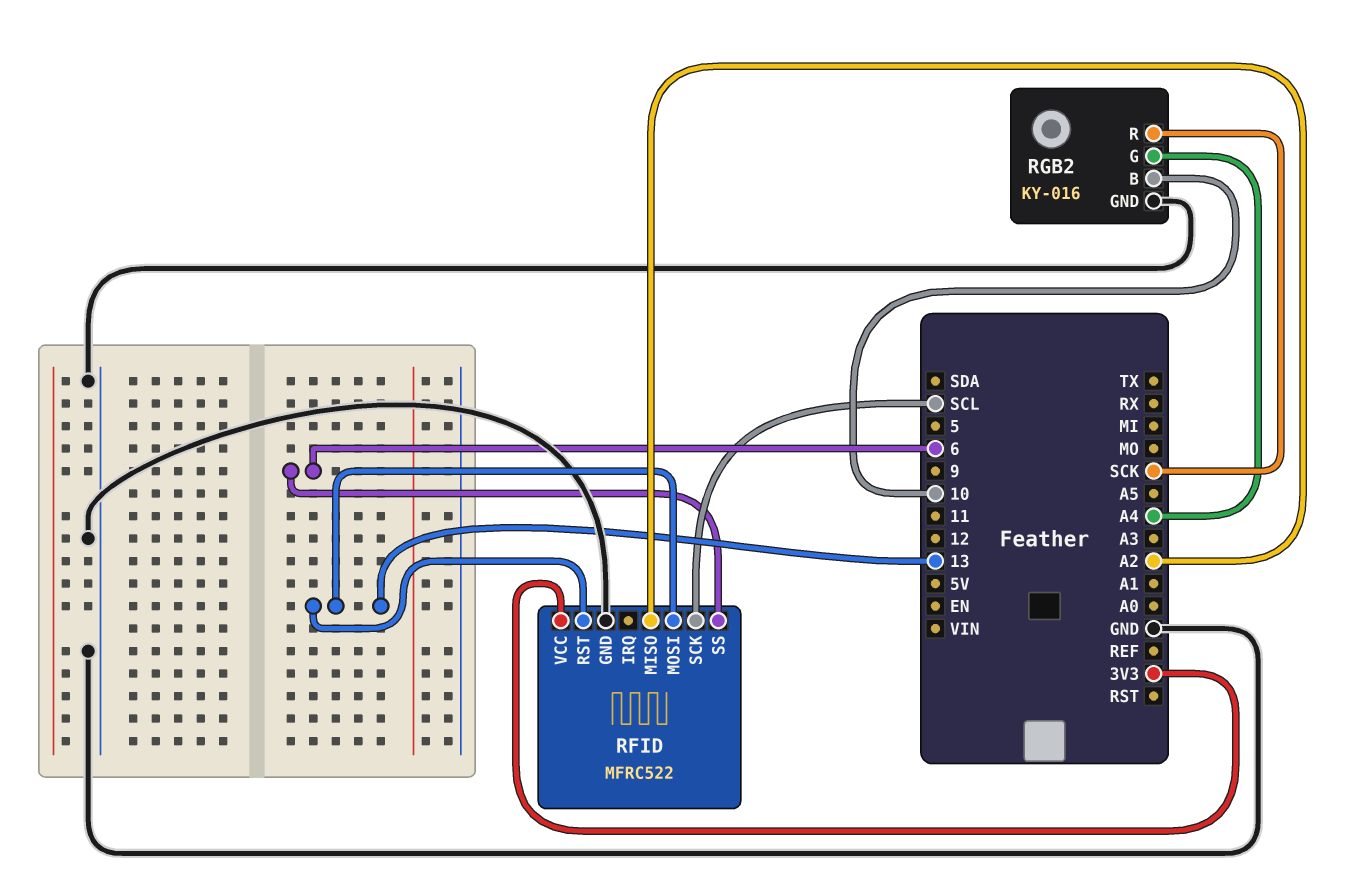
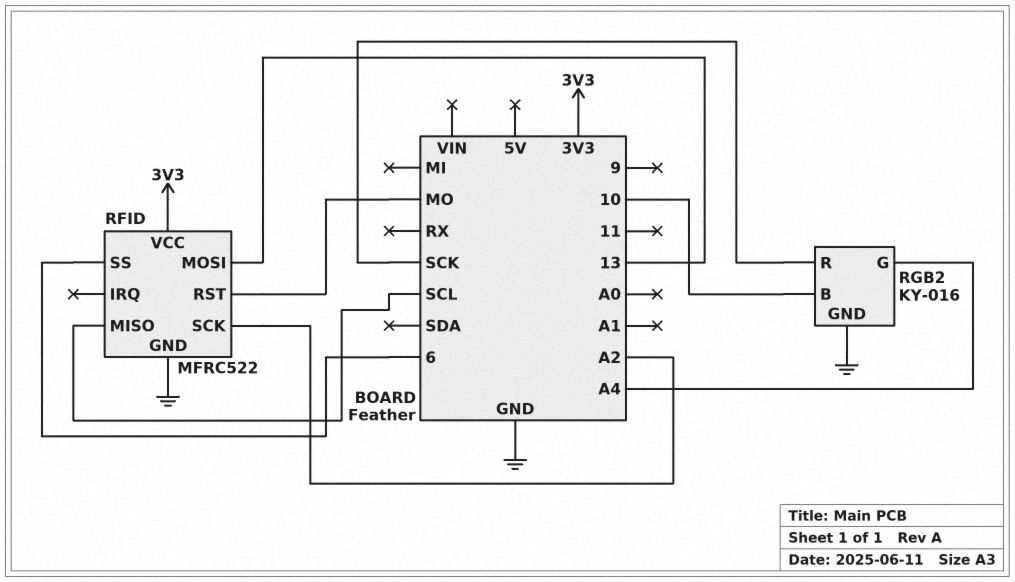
RFID pin MISO: A2 -> SCL
RFID pin RST: 13 -> MO
RFID pin SCK: SCL -> A2

